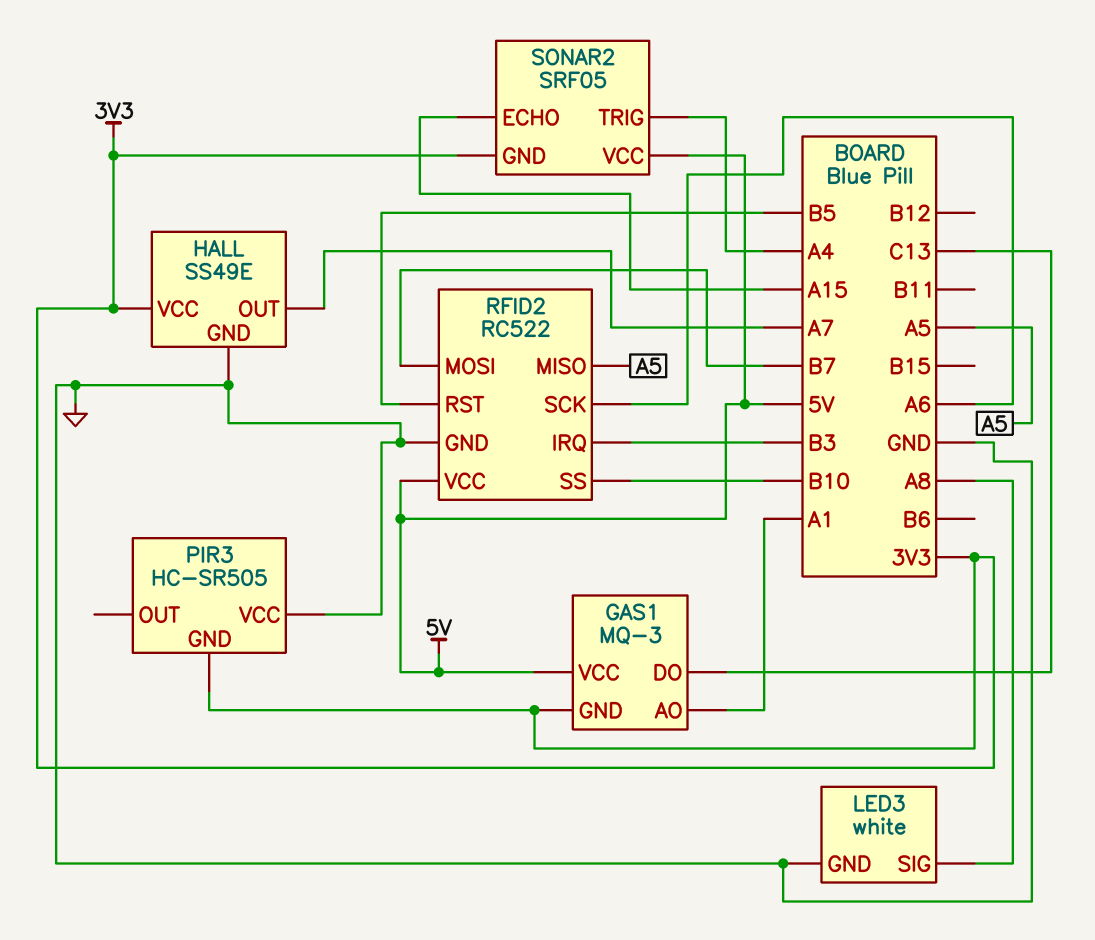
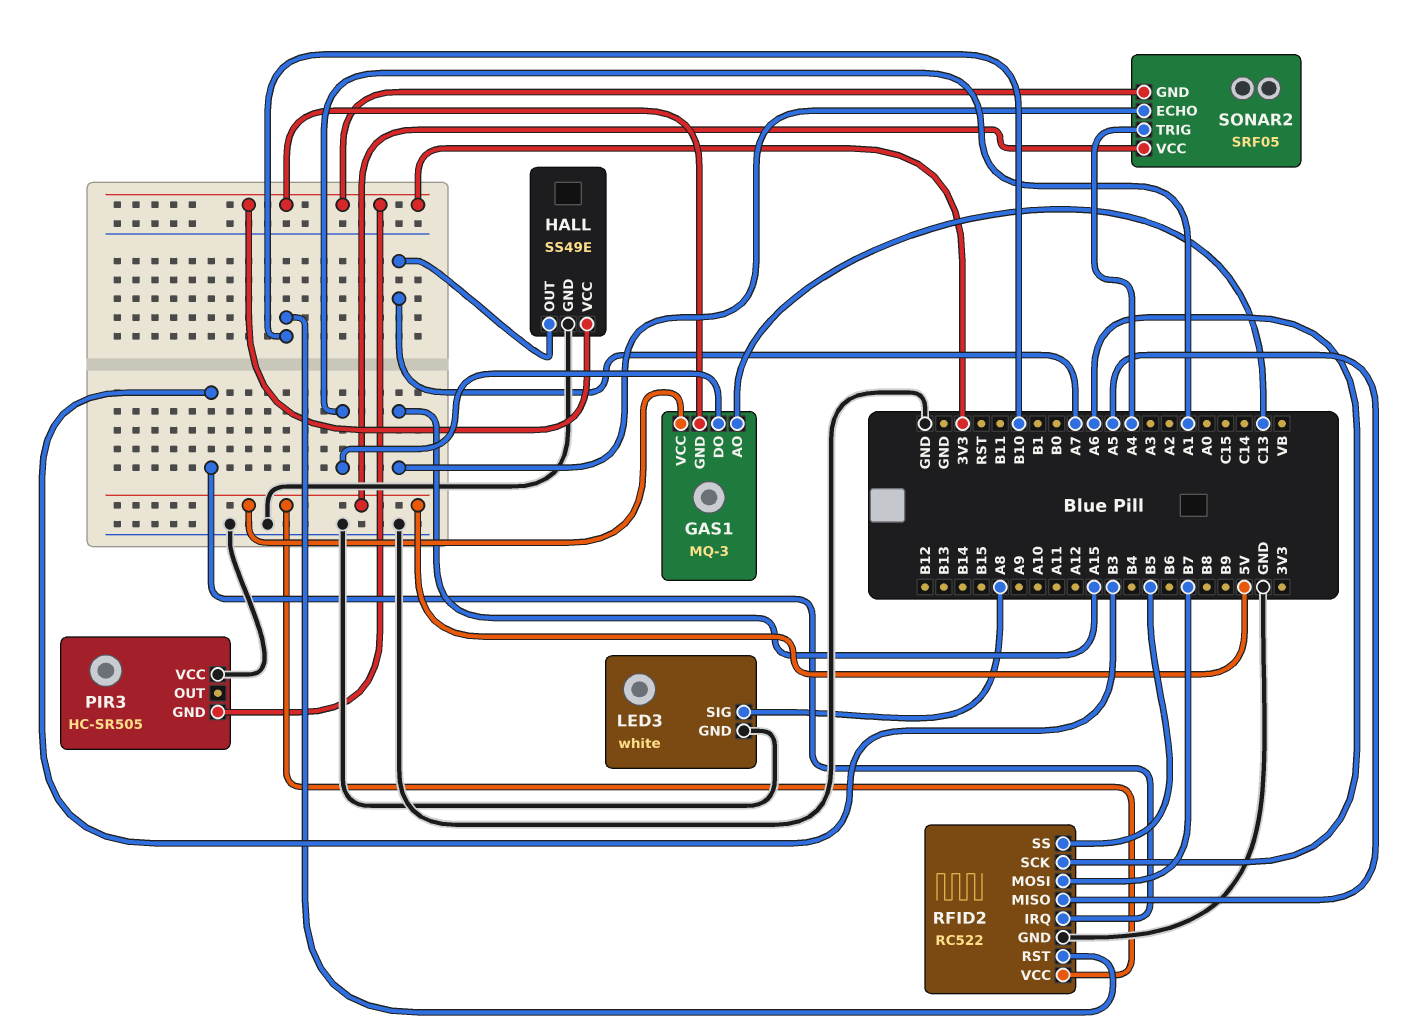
GAS1 pin AO: A1 -> C13
GAS1 pin DO: C13 -> A1
RFID2 pin RST: B5 -> B10
RFID2 pin SS: B10 -> B5

